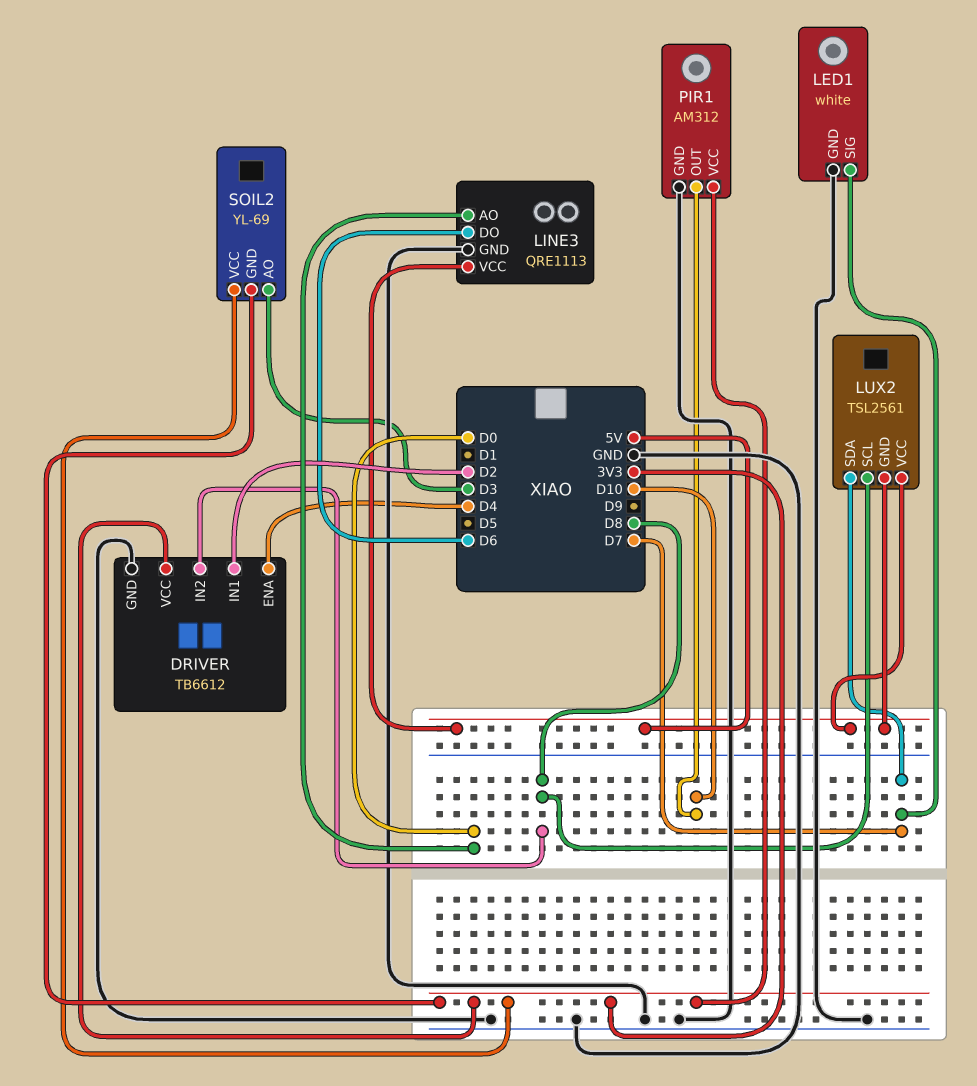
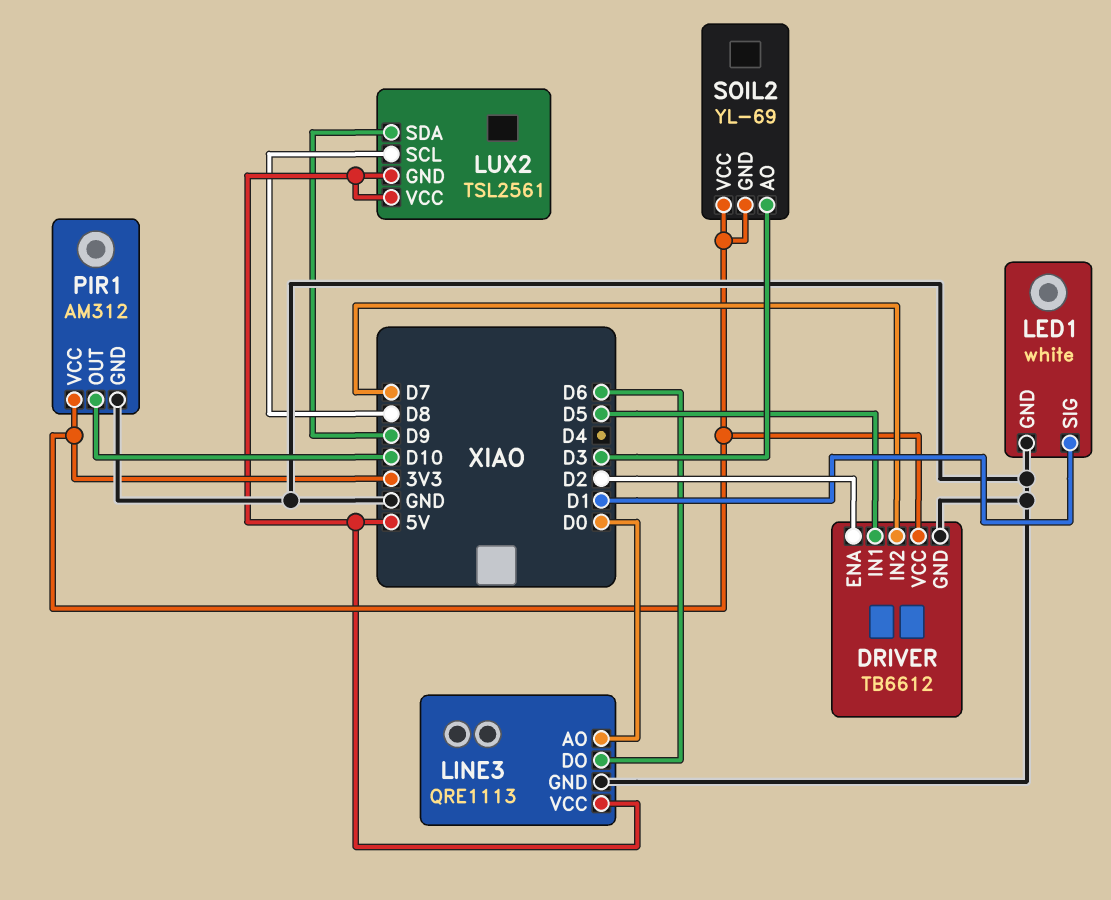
DRIVER pin ENA: D4 -> D2
DRIVER pin IN1: D2 -> D5
DRIVER pin IN2: D8 -> D7
LED1 pin SIG: D7 -> D1
LUX2 pin SDA: D7 -> D9

